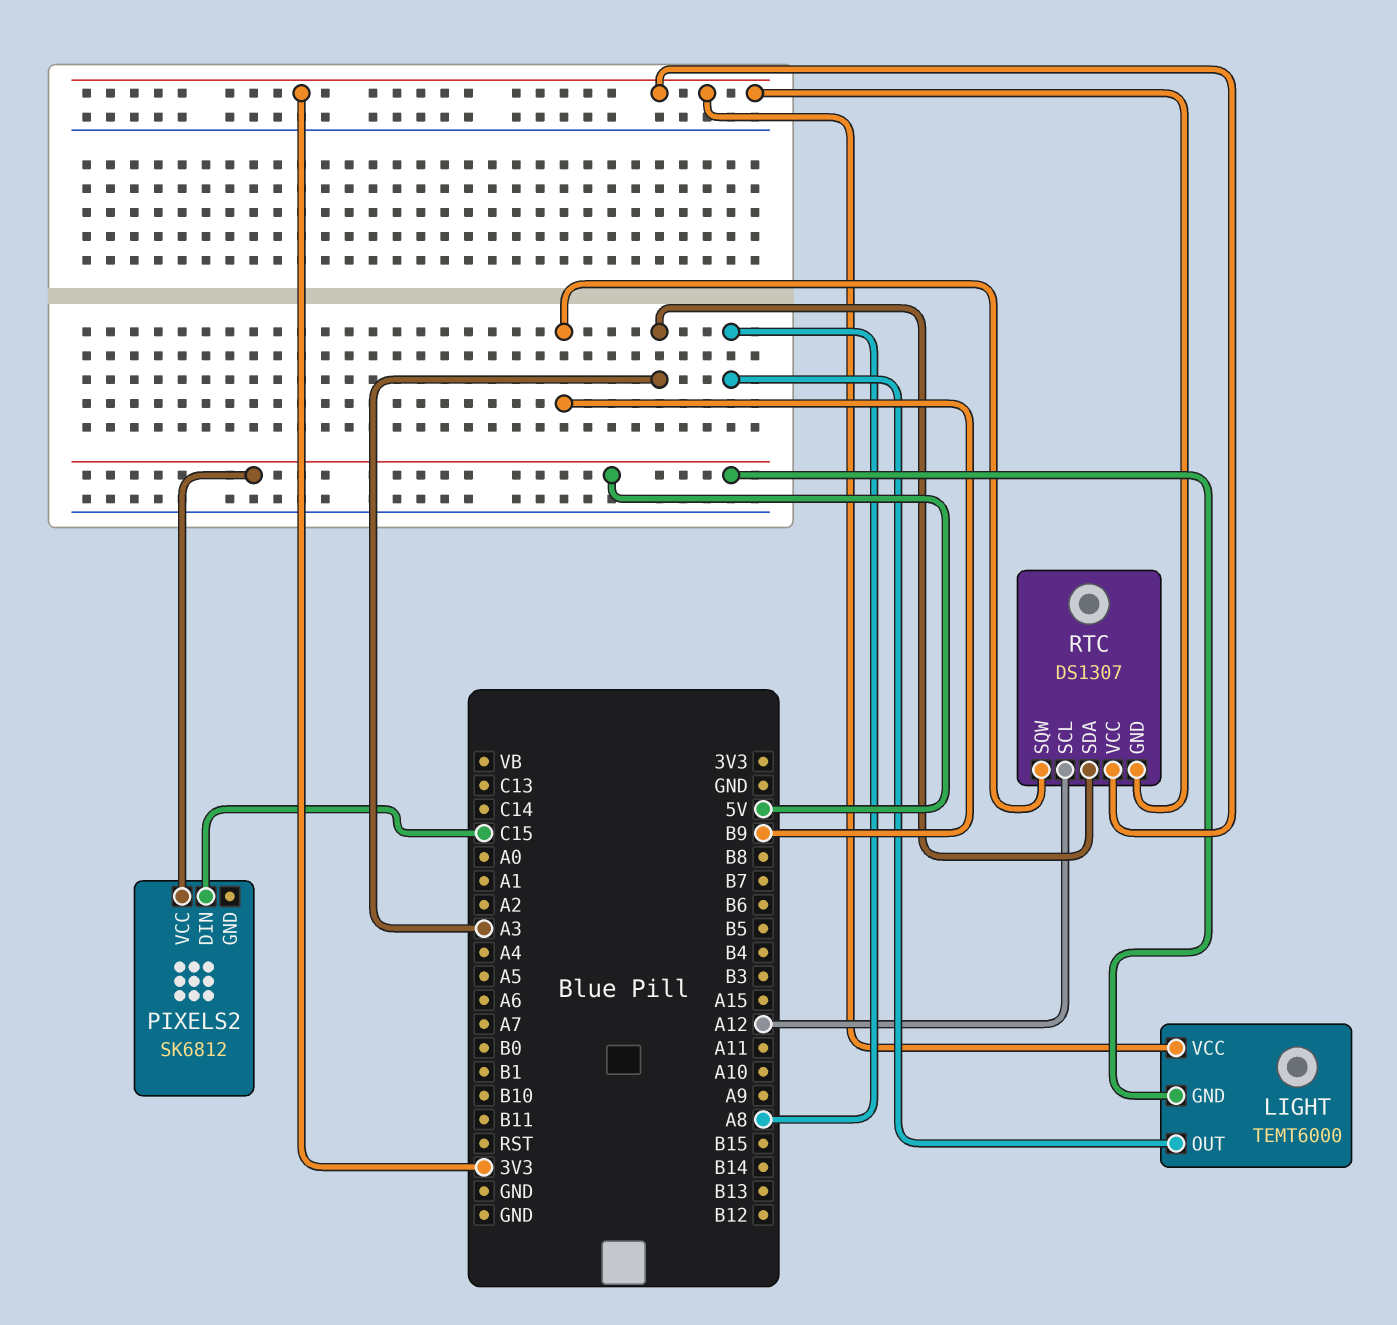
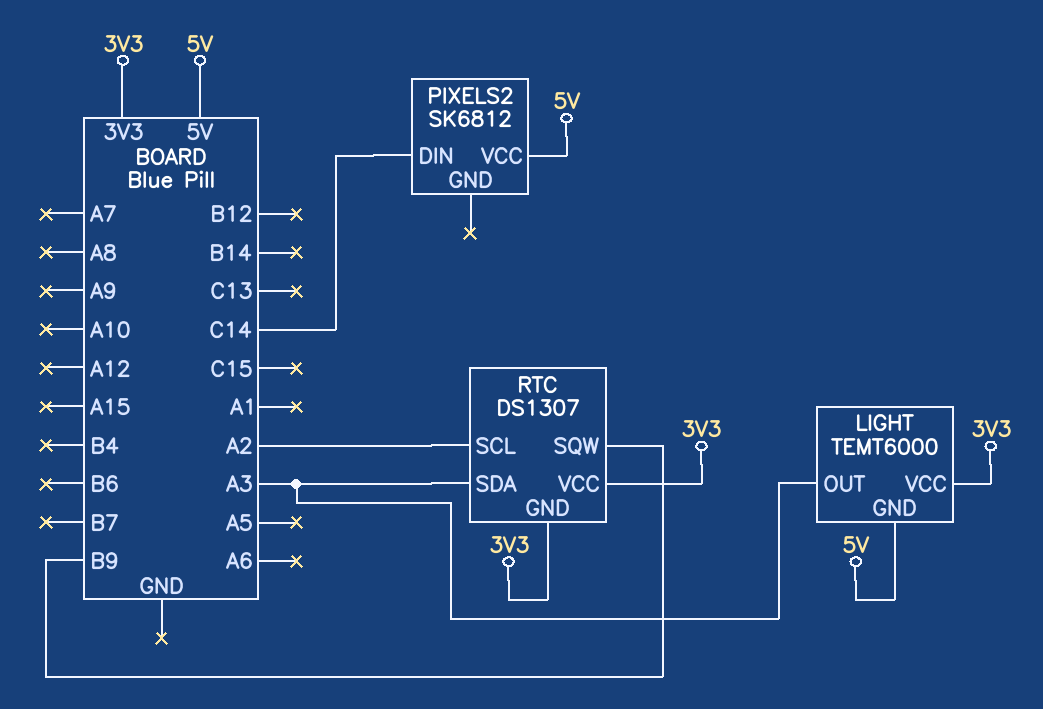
LIGHT pin OUT: A8 -> A3
PIXELS2 pin DIN: C15 -> C14
RTC pin SCL: A12 -> A2

